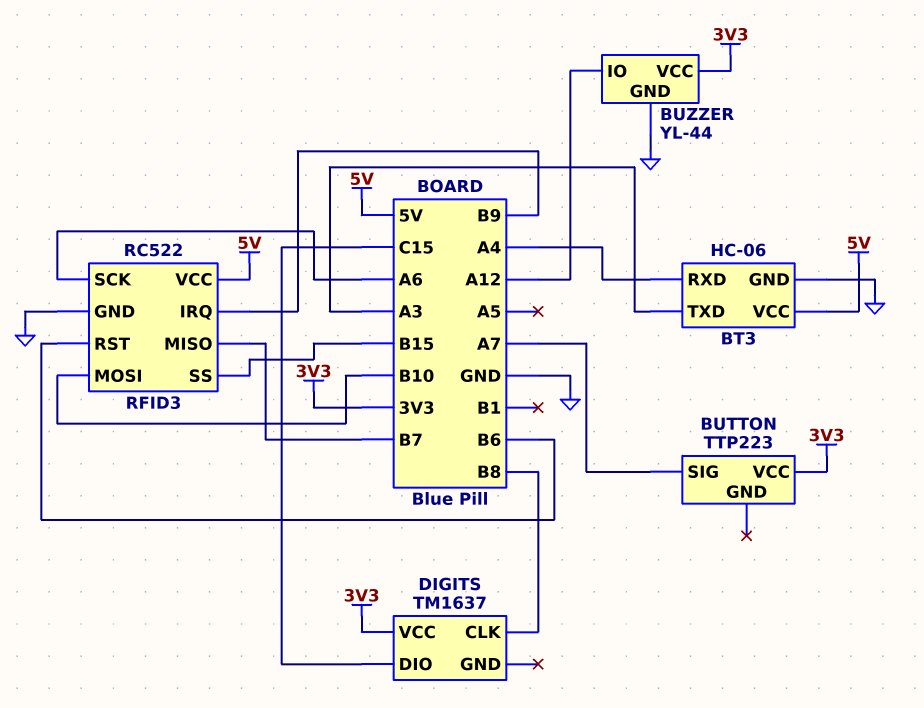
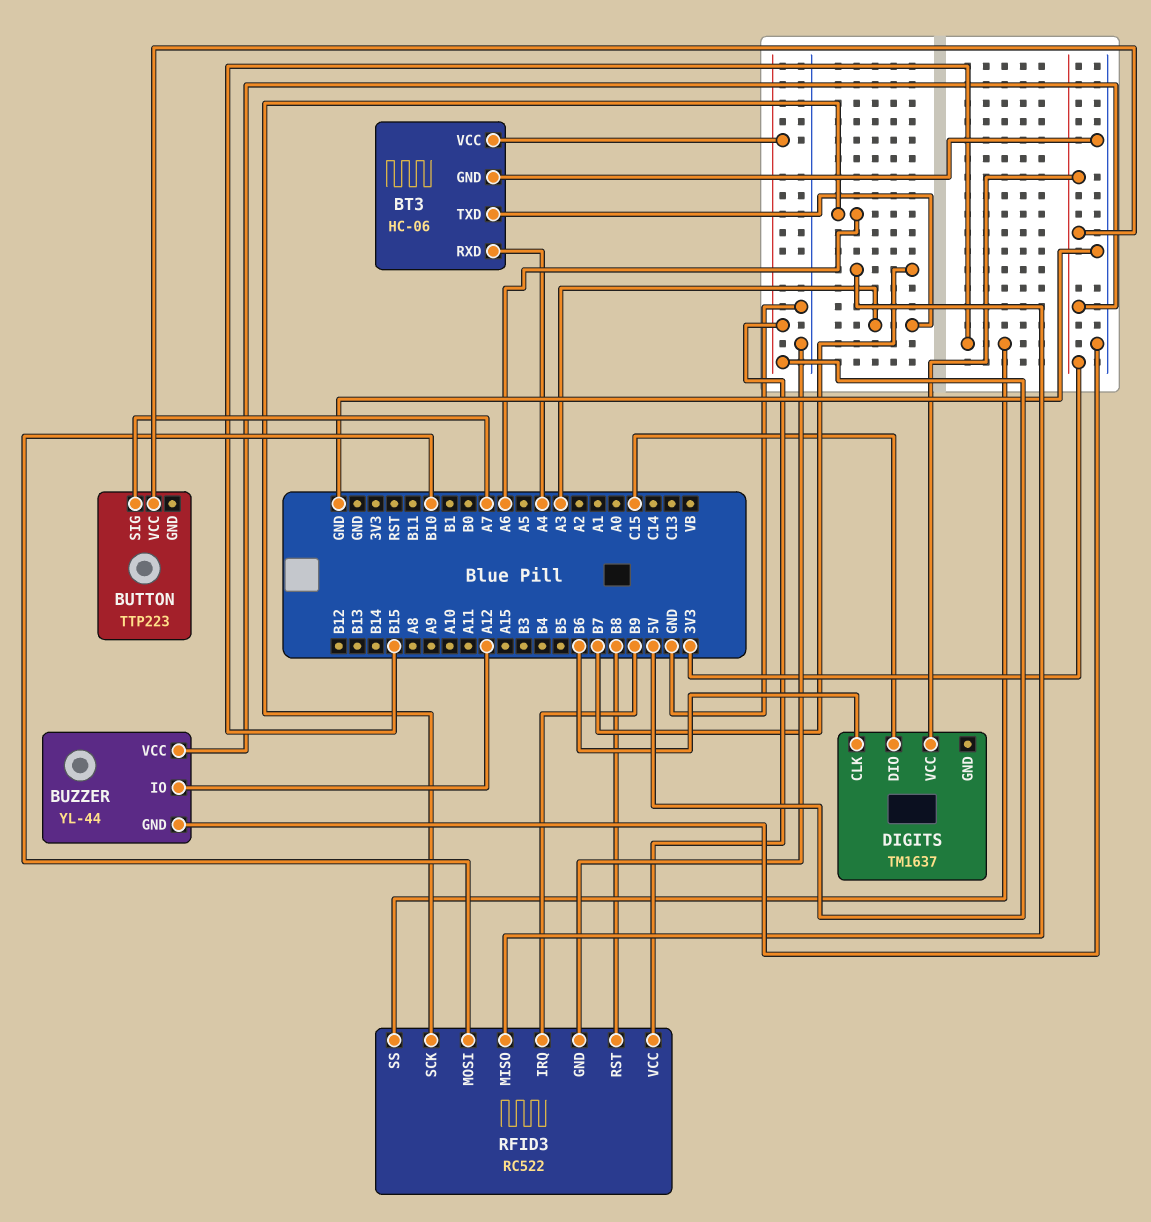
DIGITS pin CLK: B8 -> B6
RFID3 pin RST: B6 -> B8

